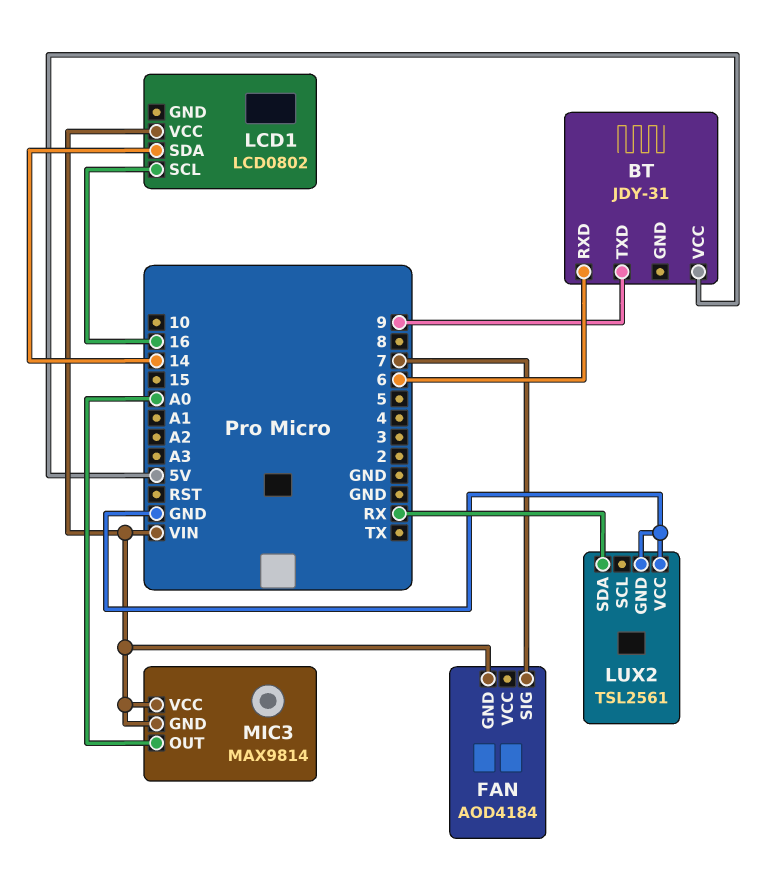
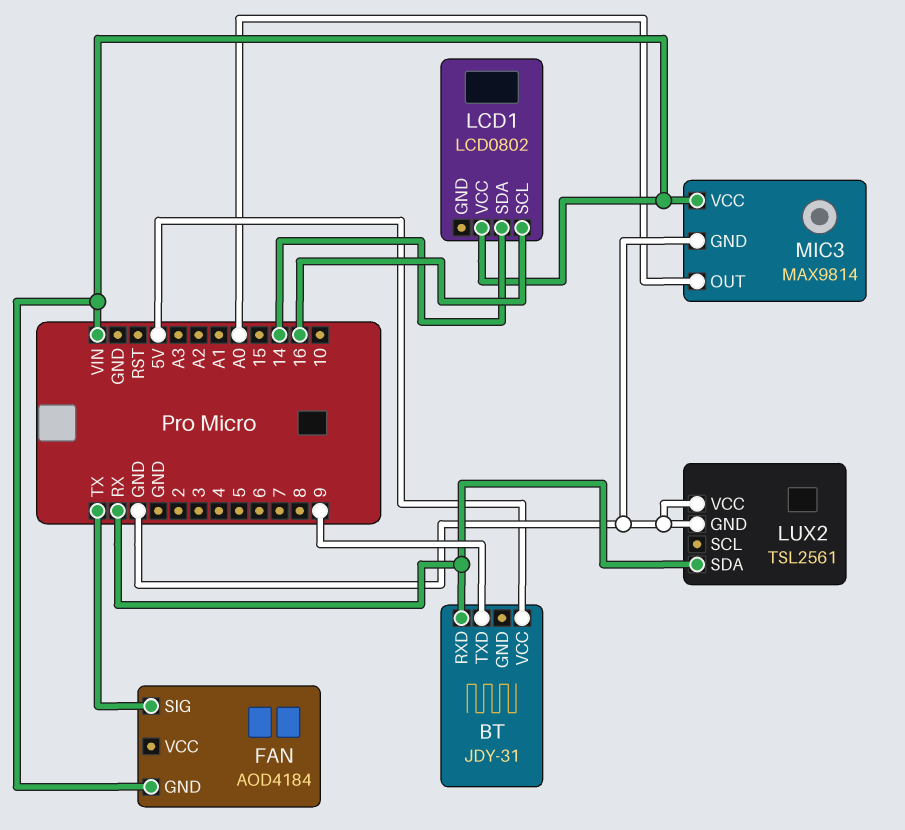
BT pin RXD: 6 -> RX
FAN pin SIG: 7 -> TX
MIC3 pin GND: VIN -> GND

